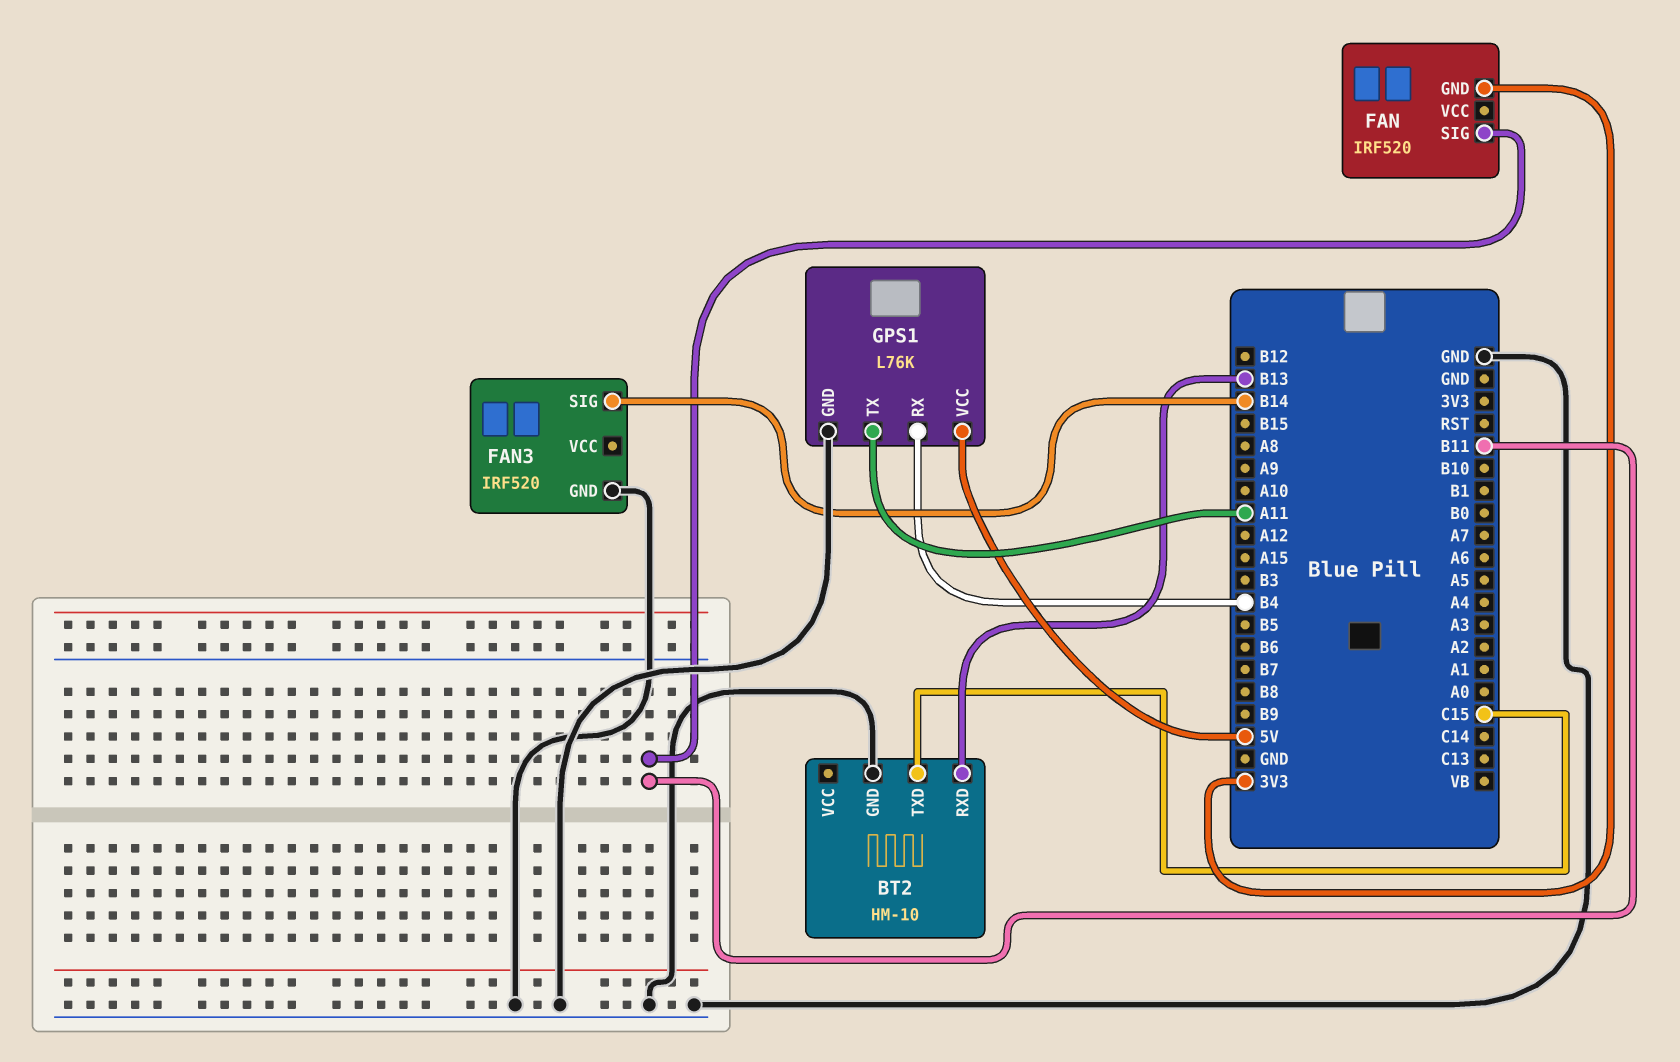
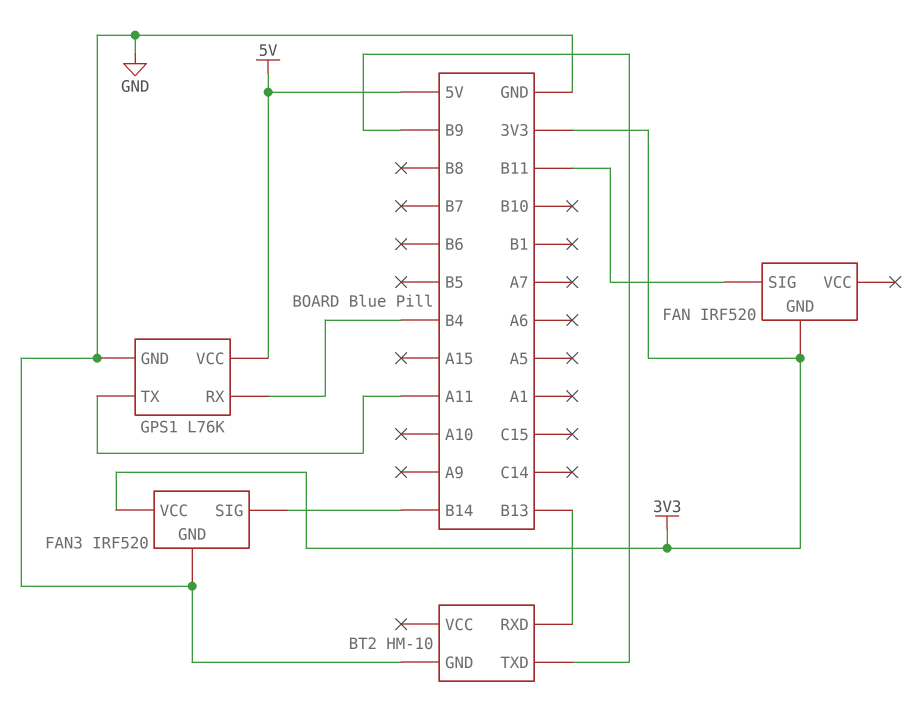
BT2 pin TXD: C15 -> B9
FAN3 pin VCC: none -> 3V3

